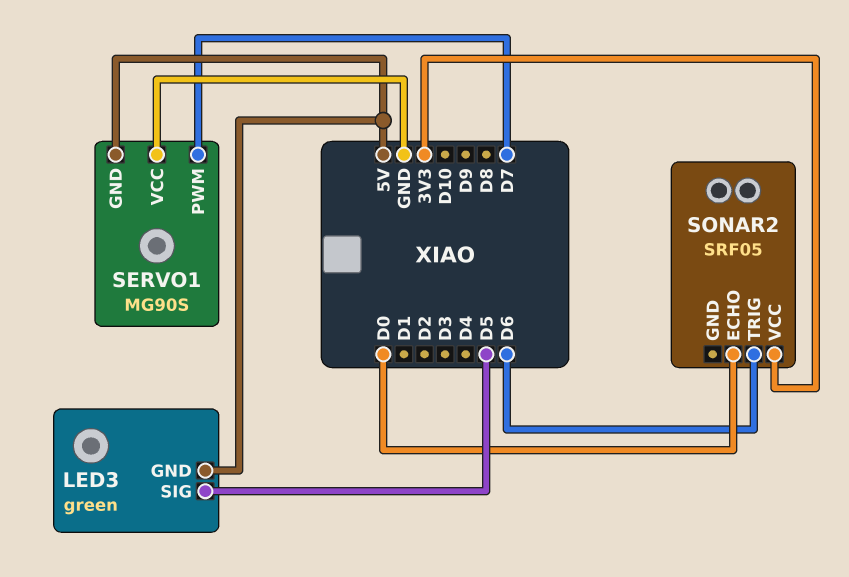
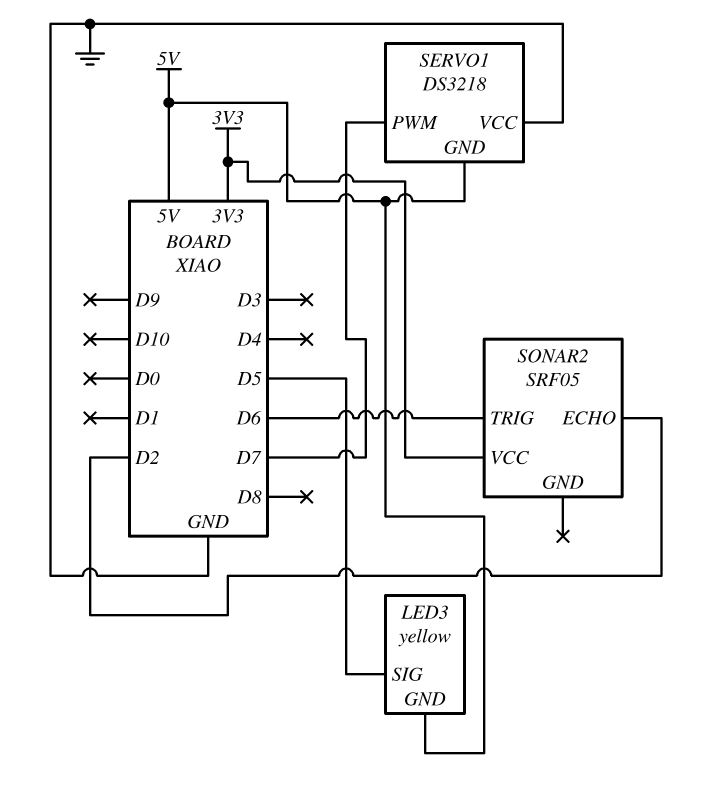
LED3: green -> yellow
SERVO1: MG90S -> DS3218
SONAR2 pin ECHO: D0 -> D2

